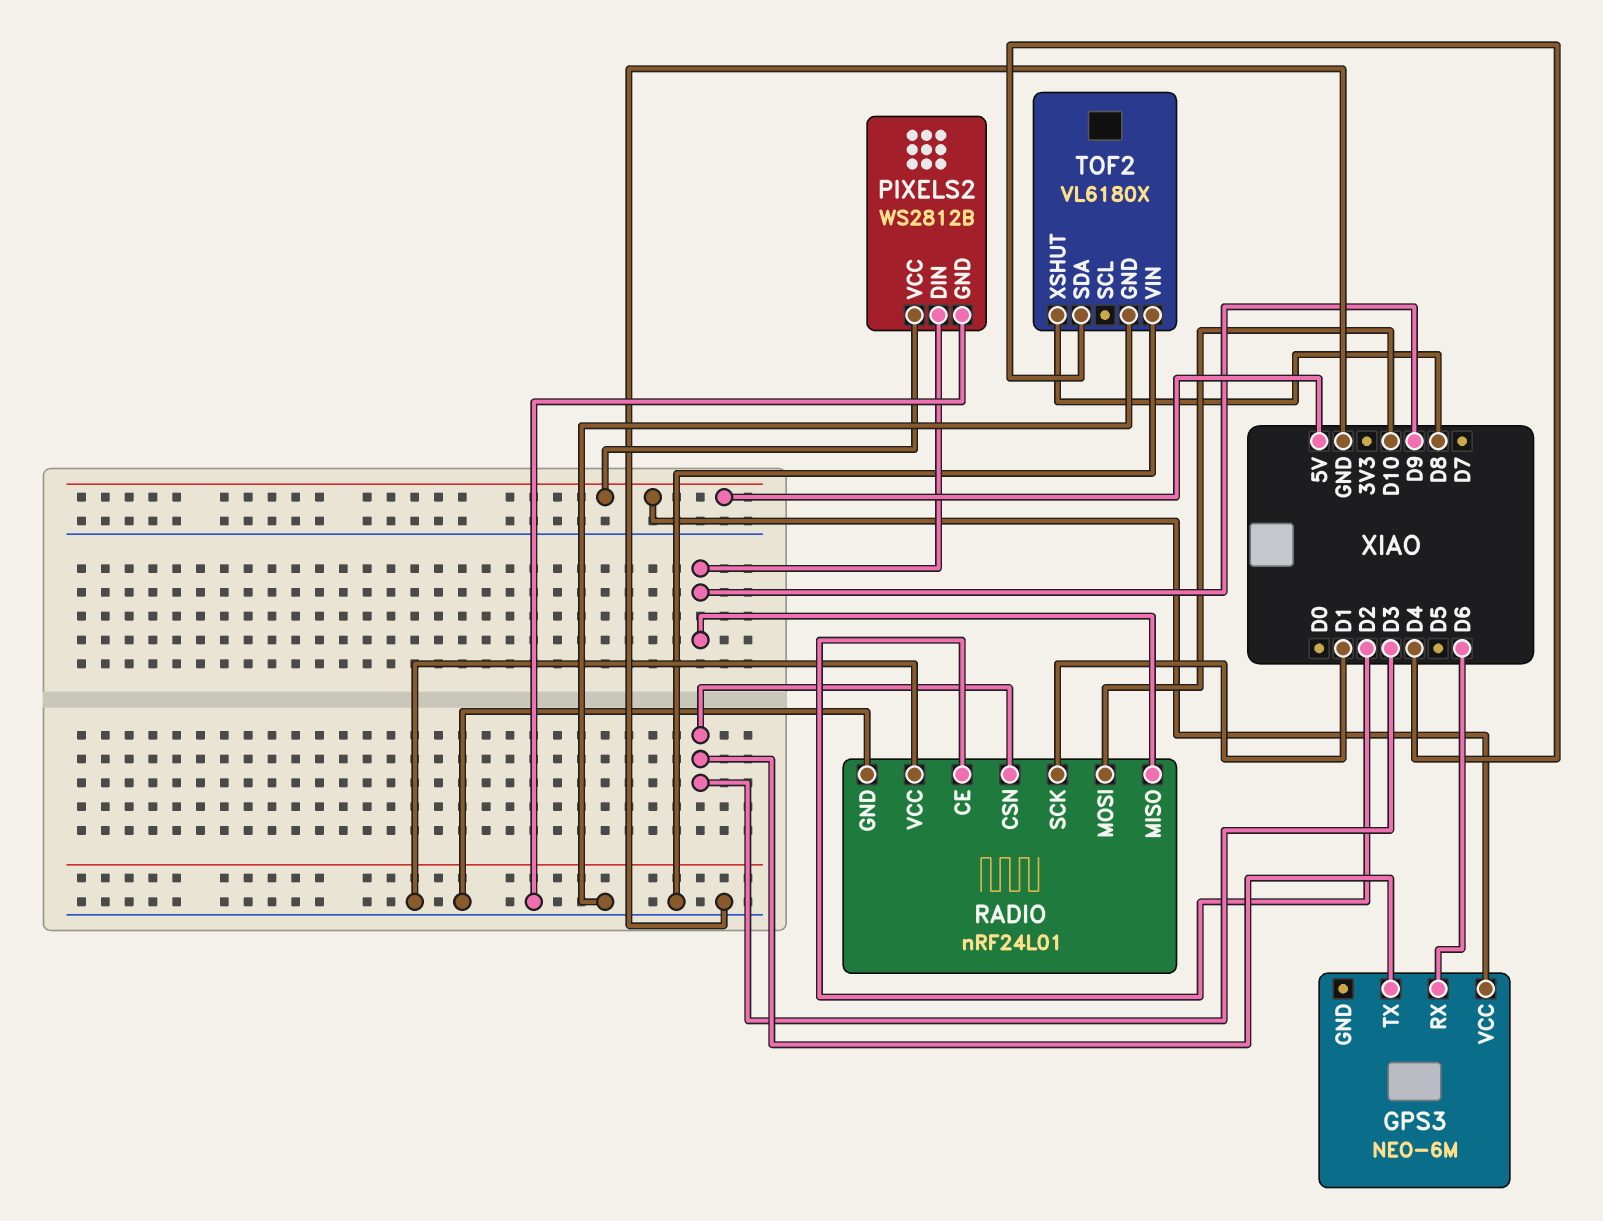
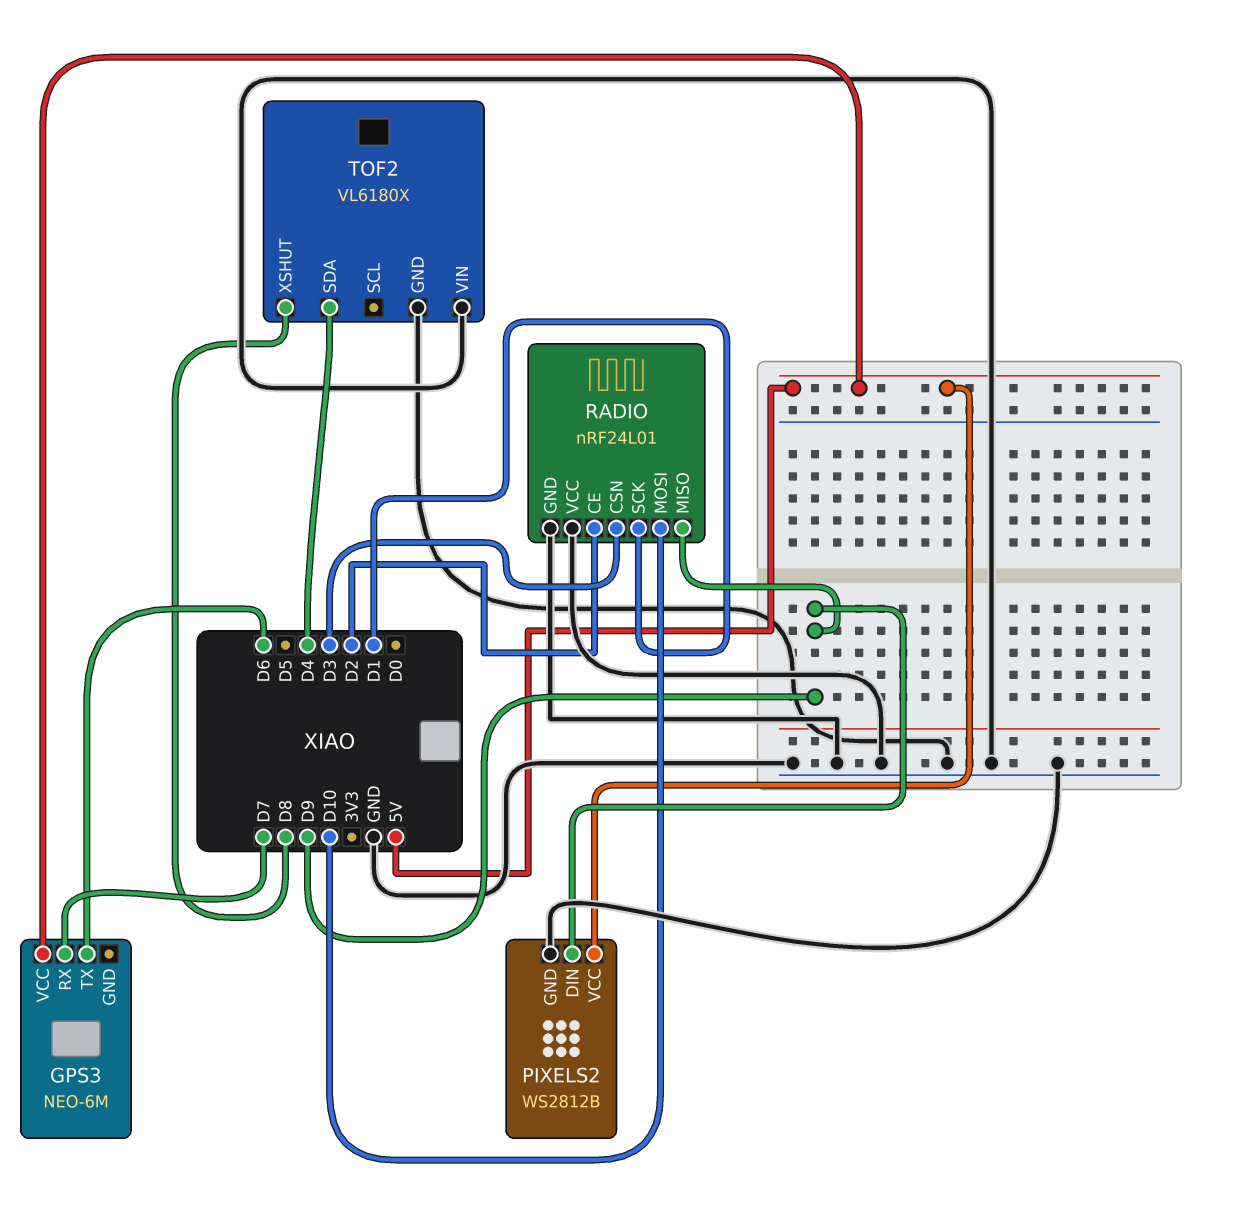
GPS3 pin RX: D6 -> D7
GPS3 pin TX: D3 -> D6

